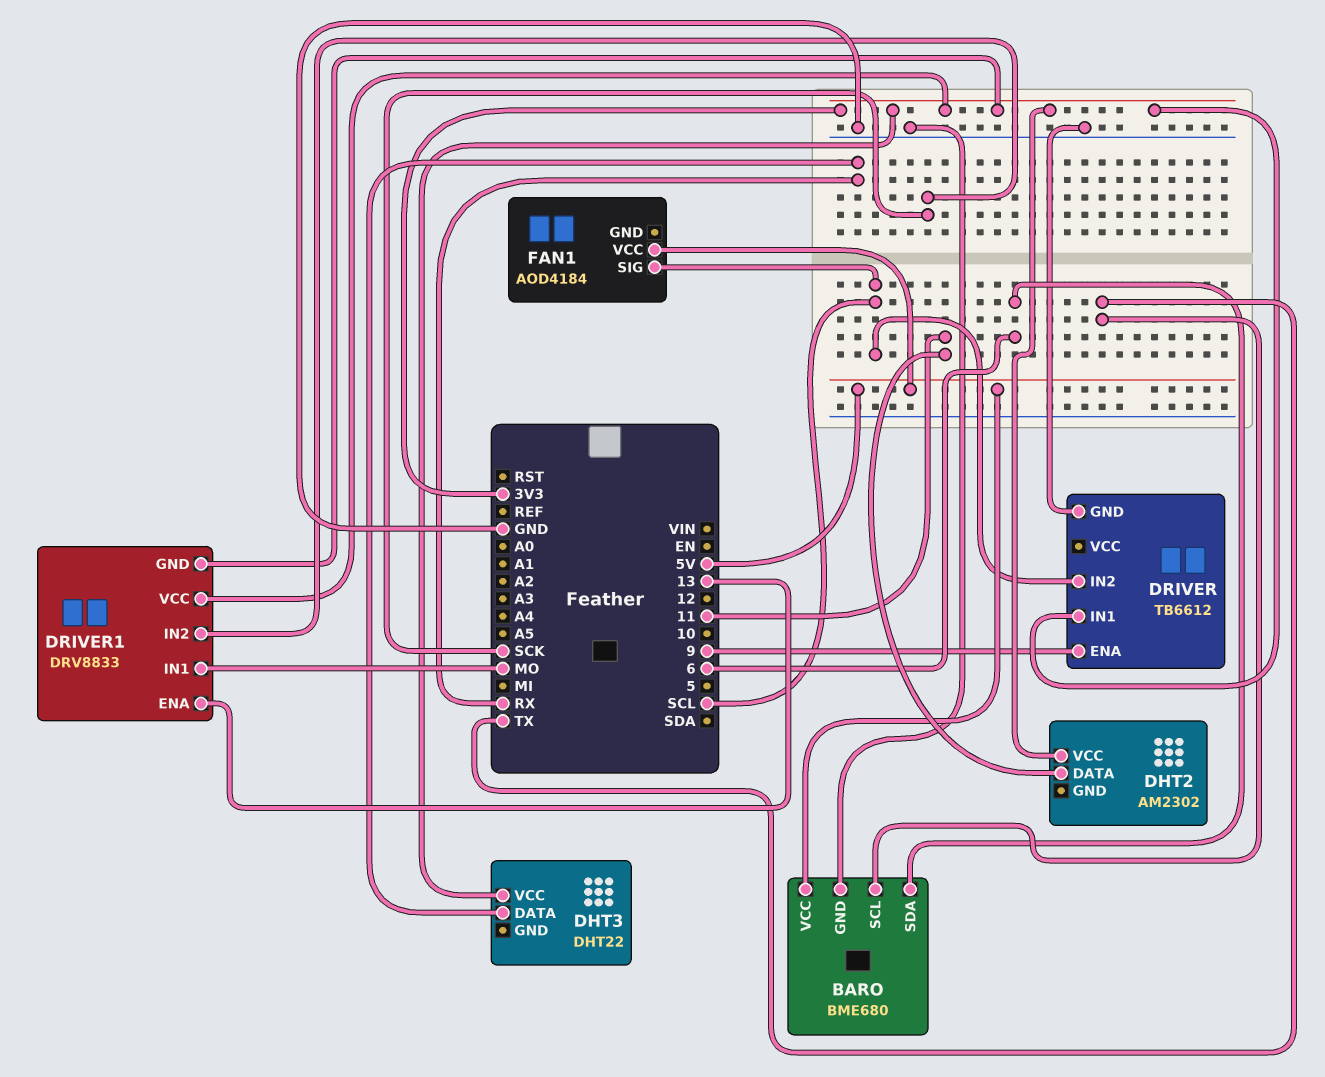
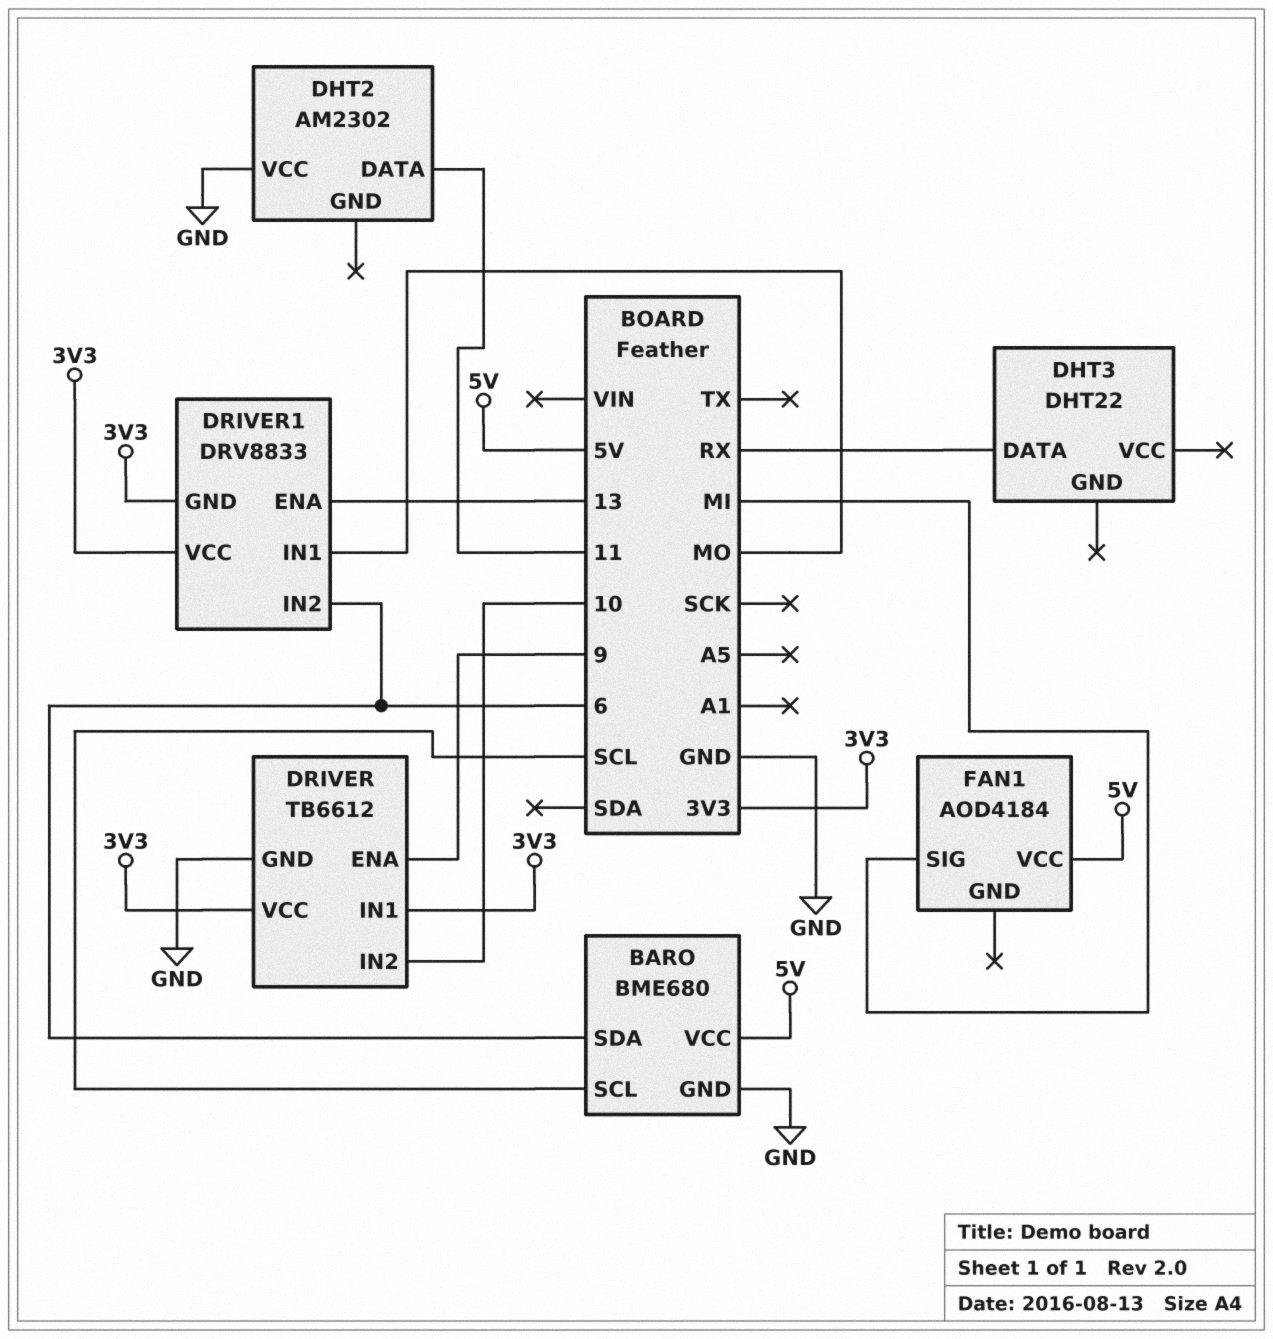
BARO pin SCL: TX -> SCL
DHT2 pin VCC: 3V3 -> GND
DHT3 pin VCC: 3V3 -> none
DRIVER pin IN2: SCL -> 10
DRIVER pin VCC: none -> 3V3
DRIVER1 pin IN2: SCK -> 6
FAN1 pin SIG: SCL -> MI

